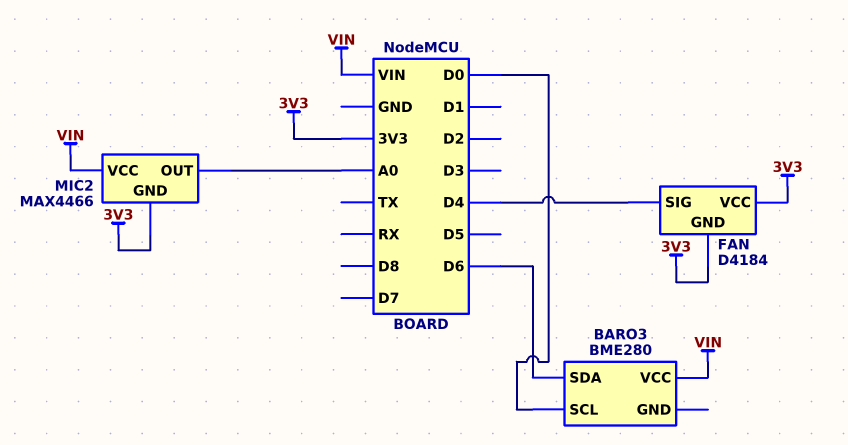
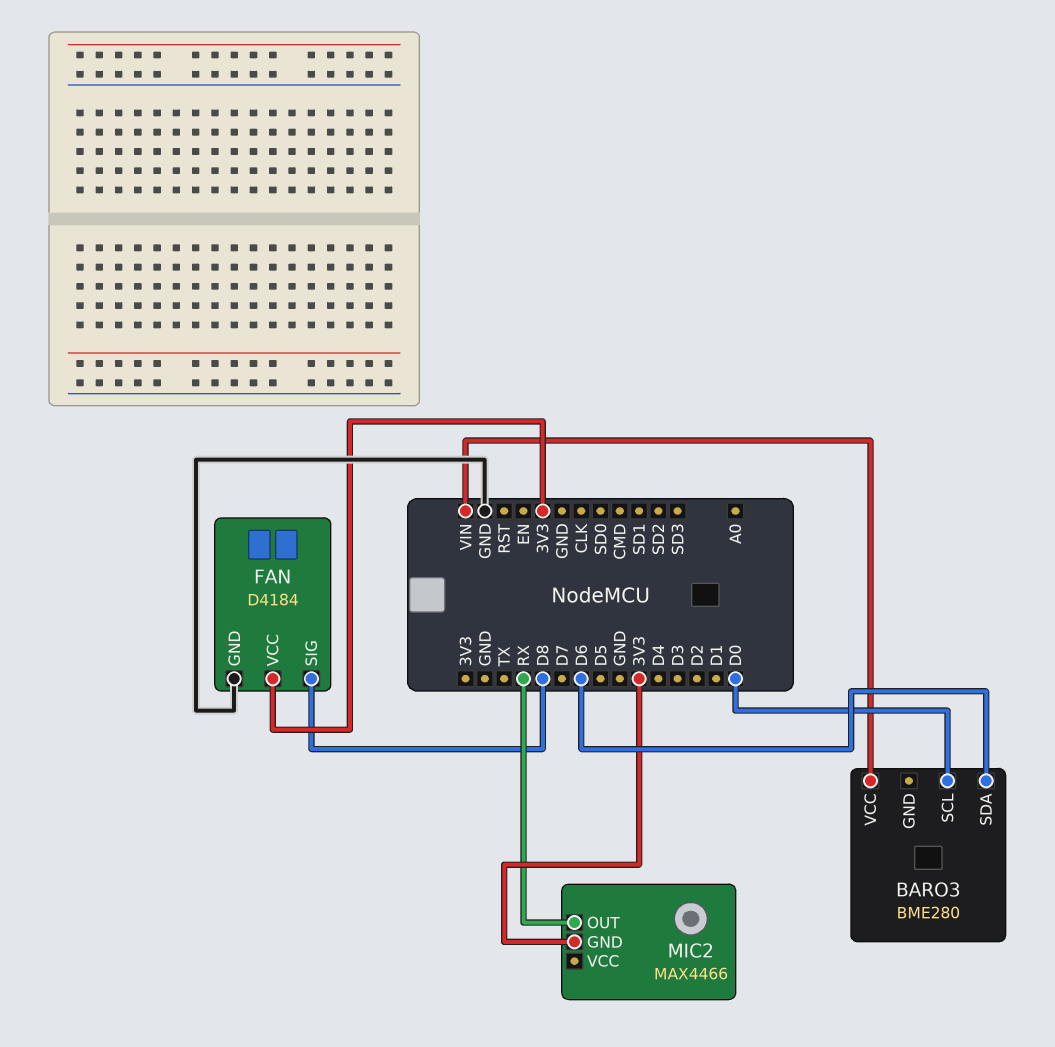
FAN pin GND: 3V3 -> GND
FAN pin SIG: D4 -> D8
MIC2 pin OUT: A0 -> RX
MIC2 pin VCC: VIN -> none

